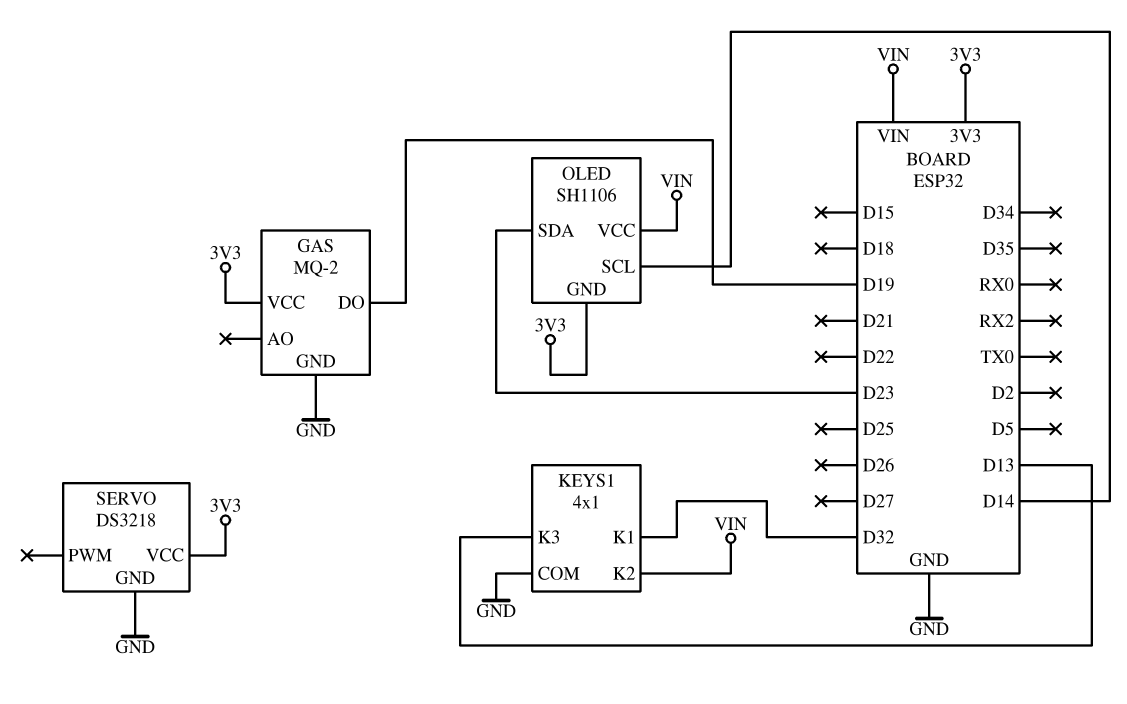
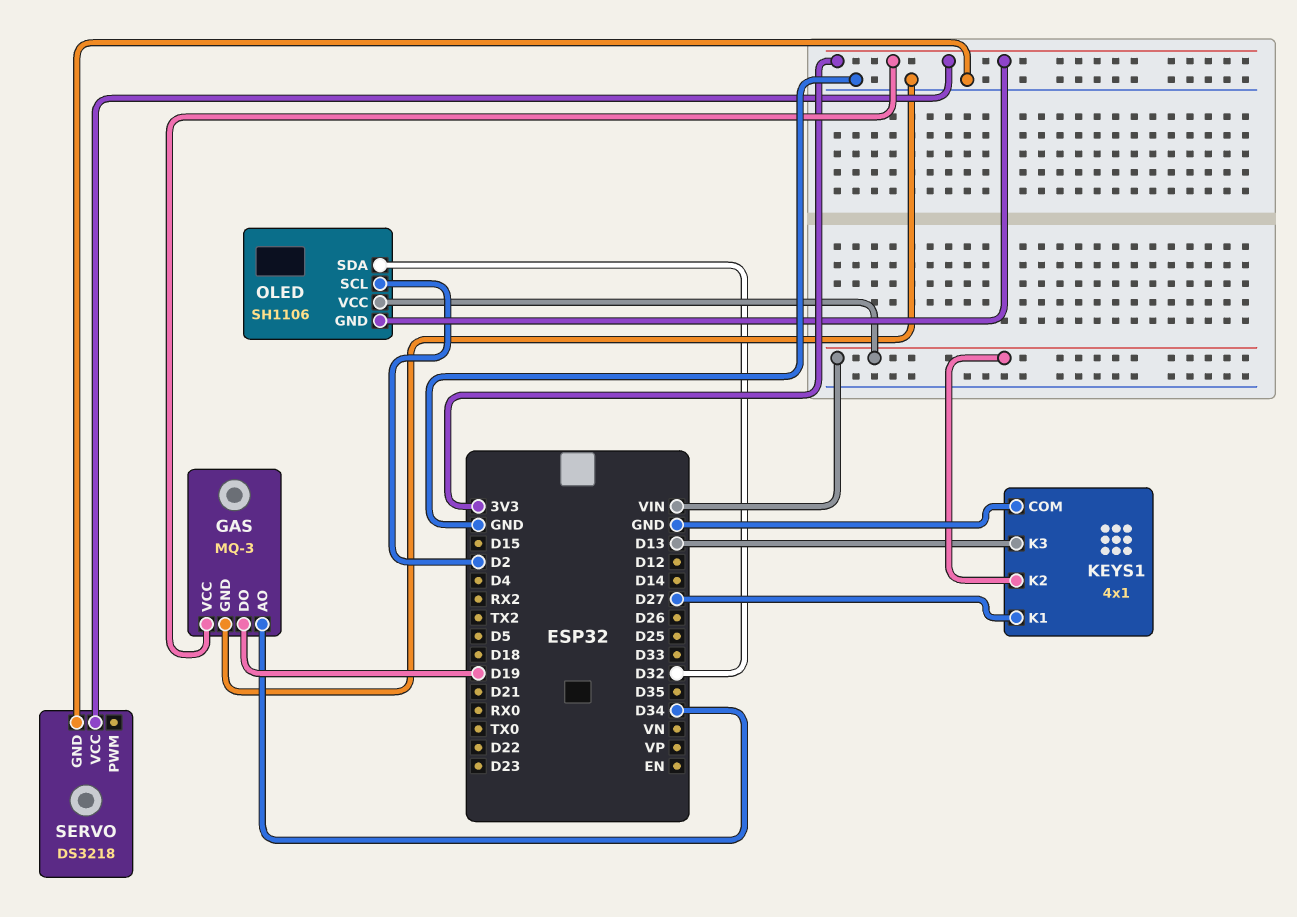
GAS: MQ-2 -> MQ-3
GAS pin AO: none -> D34
KEYS1 pin K1: D32 -> D27
OLED pin SCL: D14 -> D2
OLED pin SDA: D23 -> D32

